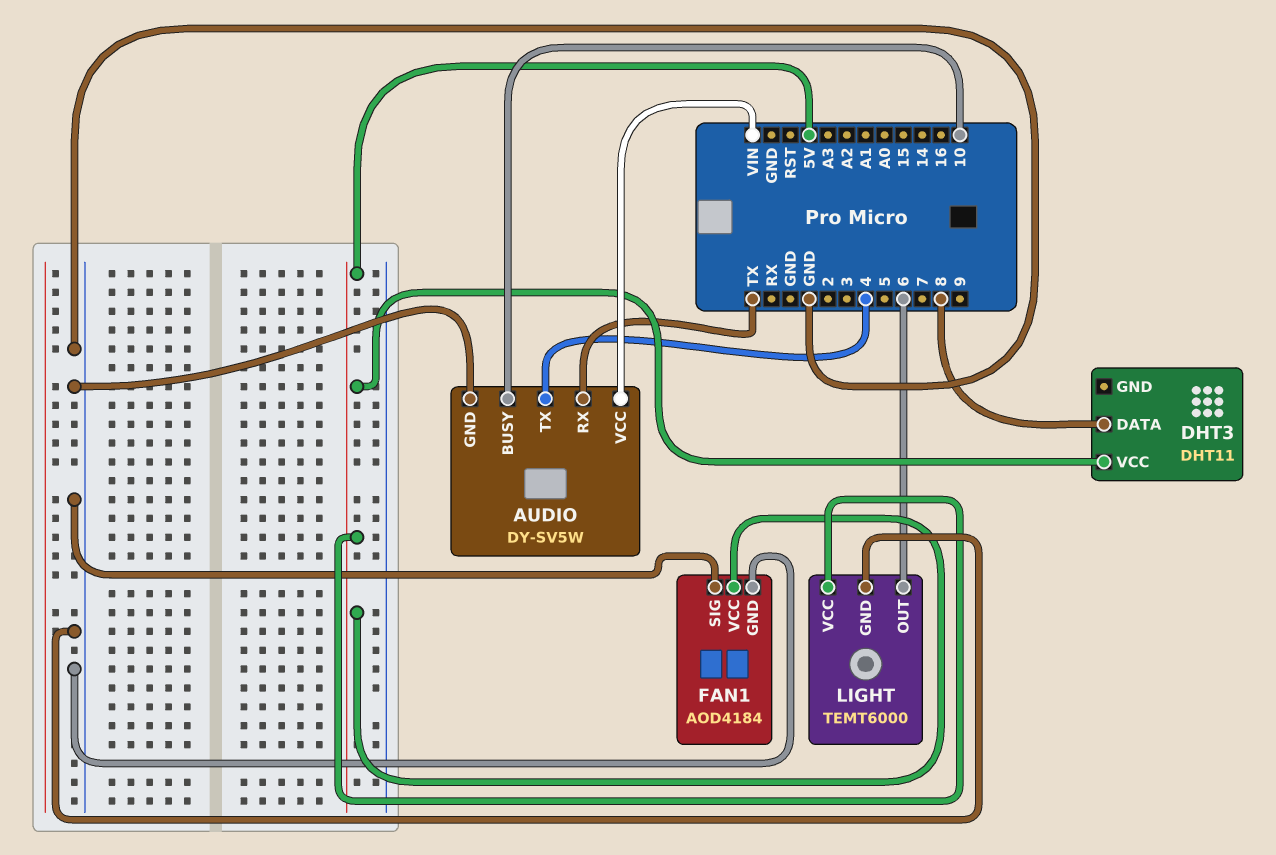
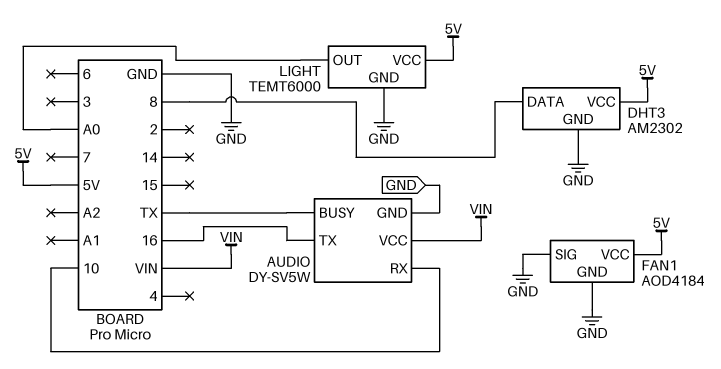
AUDIO pin BUSY: 10 -> TX
AUDIO pin RX: TX -> 10
AUDIO pin TX: 4 -> 16
DHT3: DHT11 -> AM2302
DHT3 pin GND: none -> GND
LIGHT pin OUT: 6 -> A0

